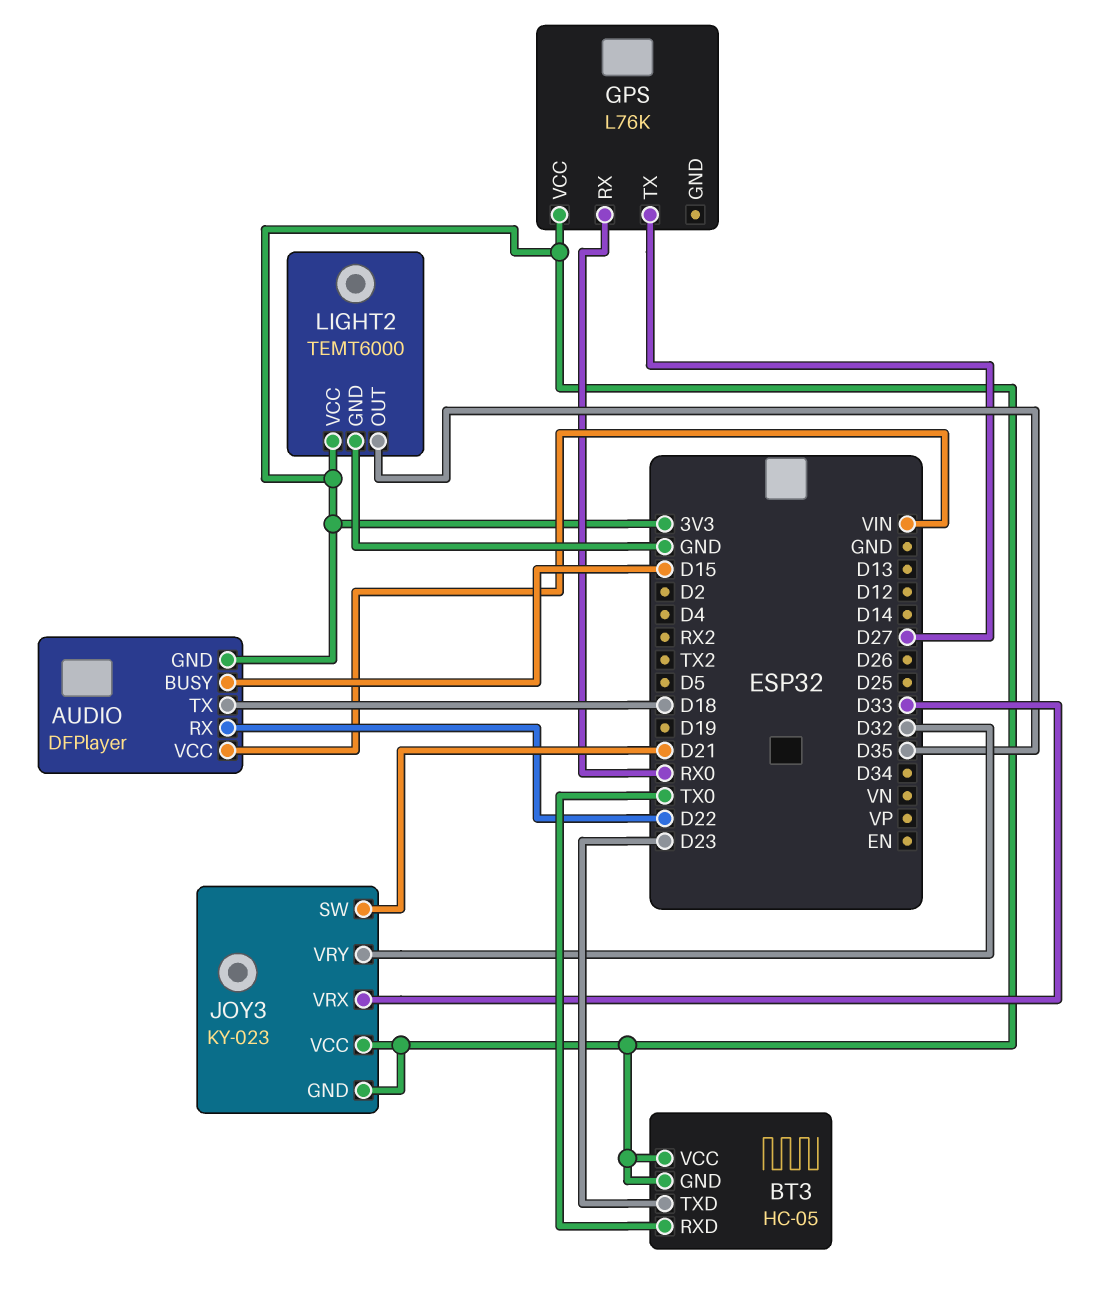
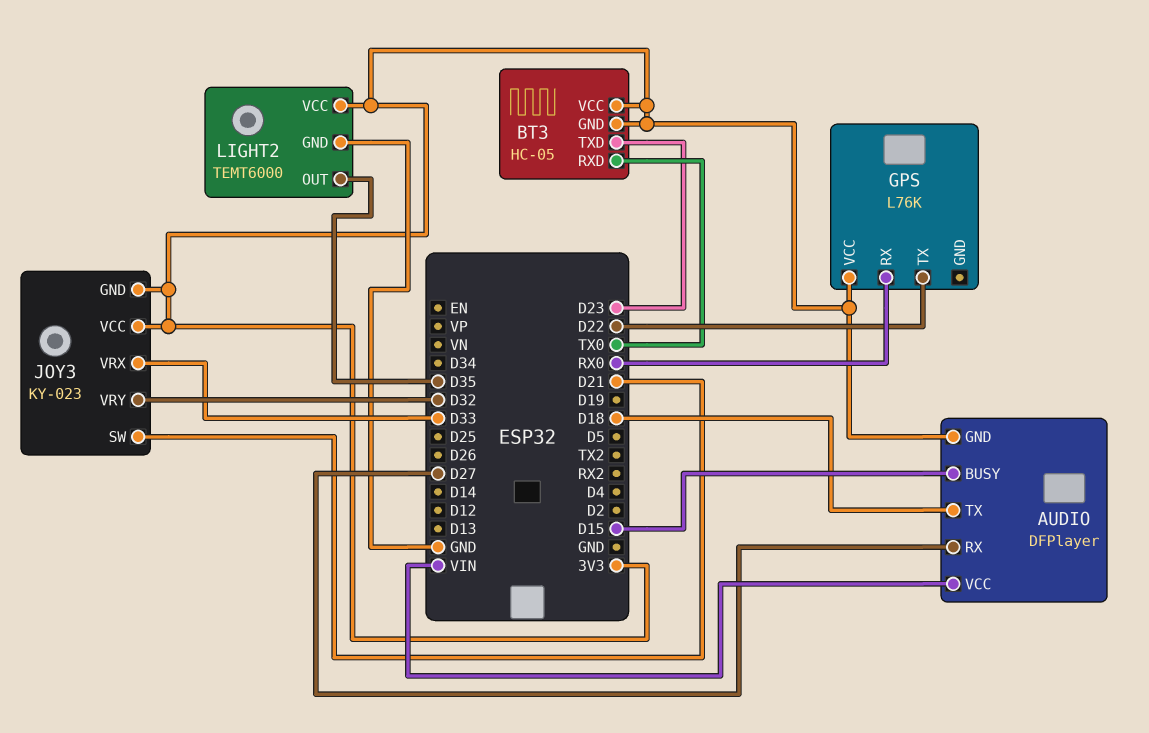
AUDIO pin RX: D22 -> D27
GPS pin TX: D27 -> D22

